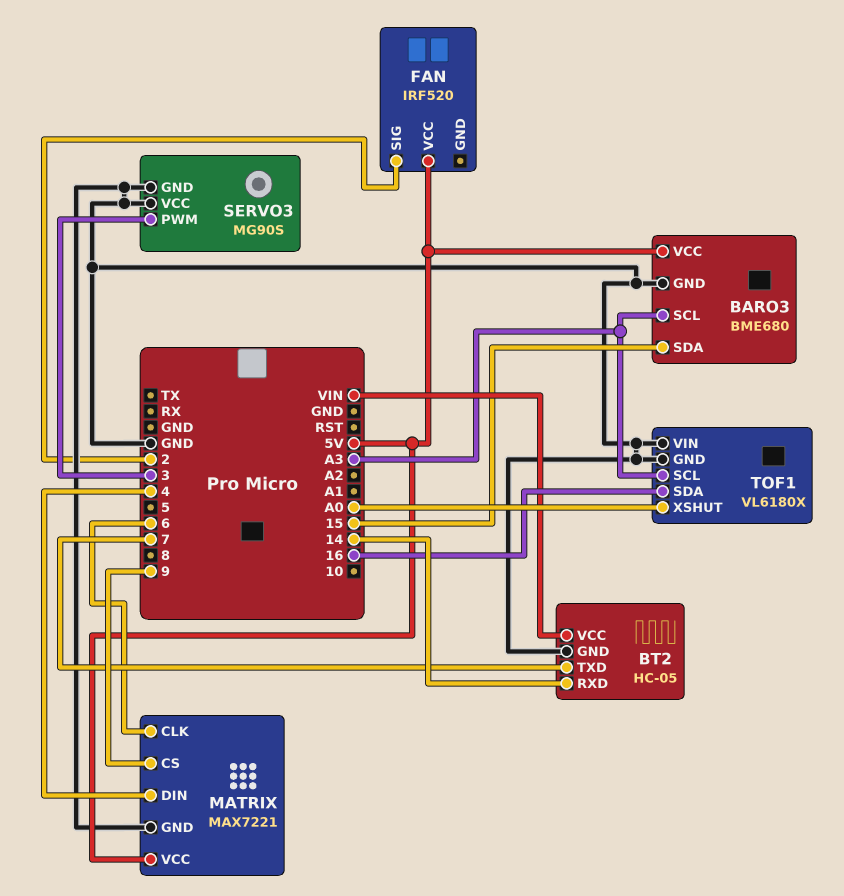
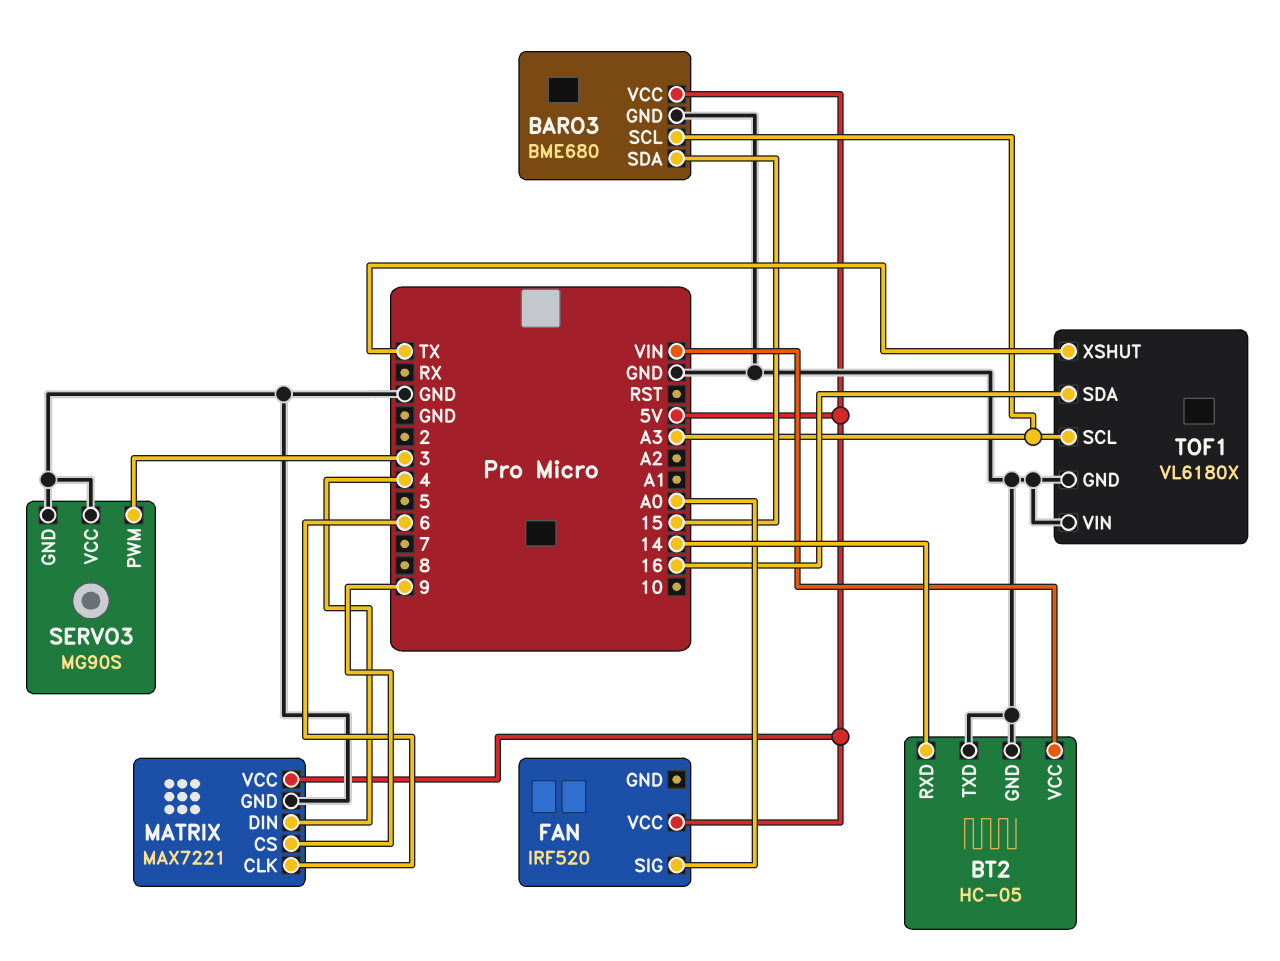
BT2 pin TXD: 7 -> GND
FAN pin SIG: 2 -> A0
TOF1 pin XSHUT: A0 -> TX

